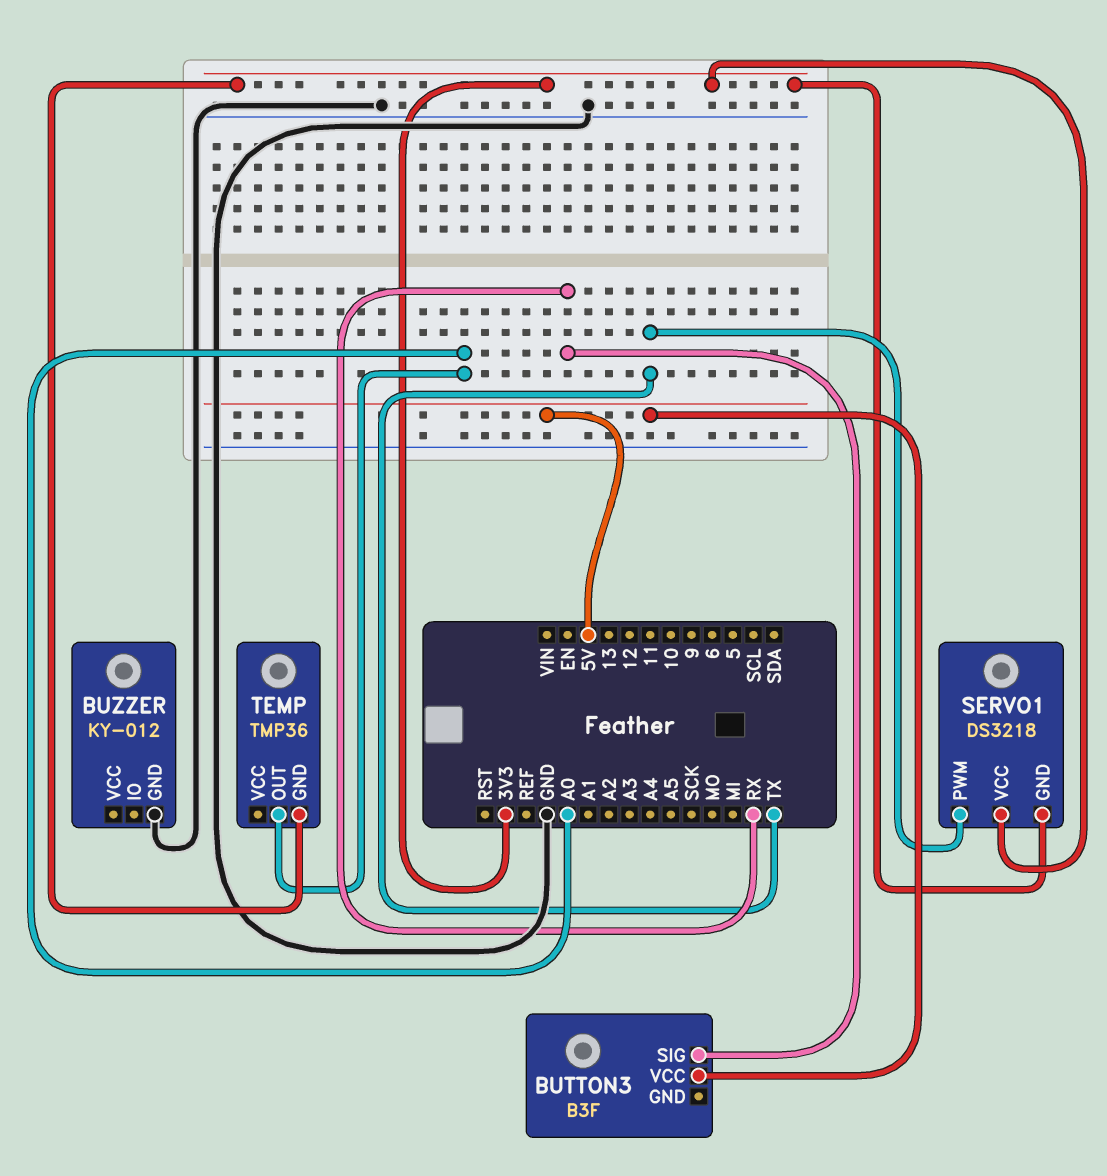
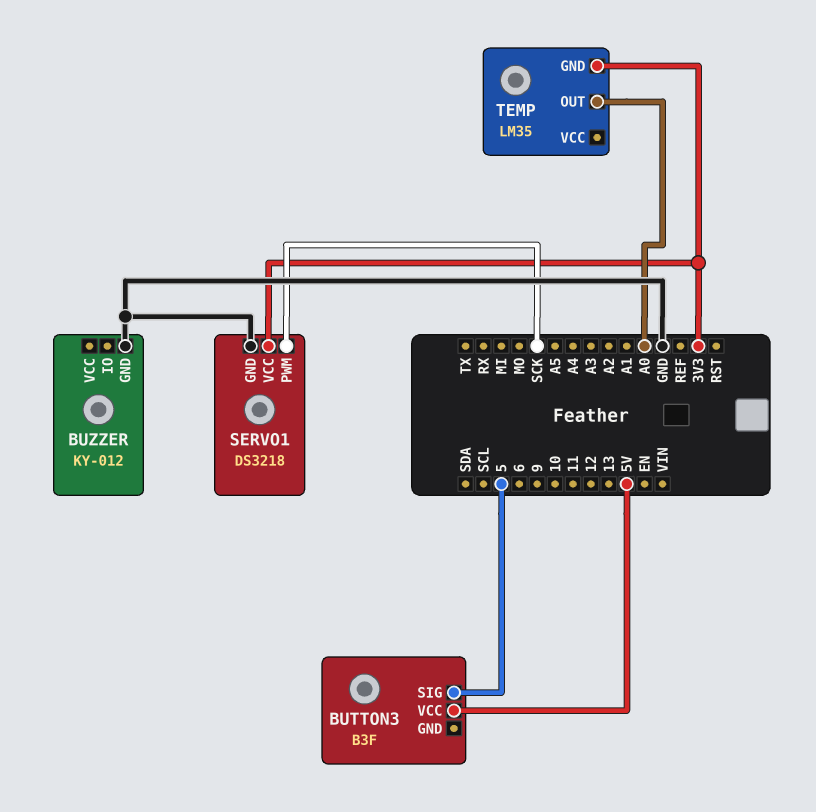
BUTTON3 pin SIG: RX -> 5
SERVO1 pin GND: 3V3 -> GND
SERVO1 pin PWM: TX -> SCK
TEMP: TMP36 -> LM35

